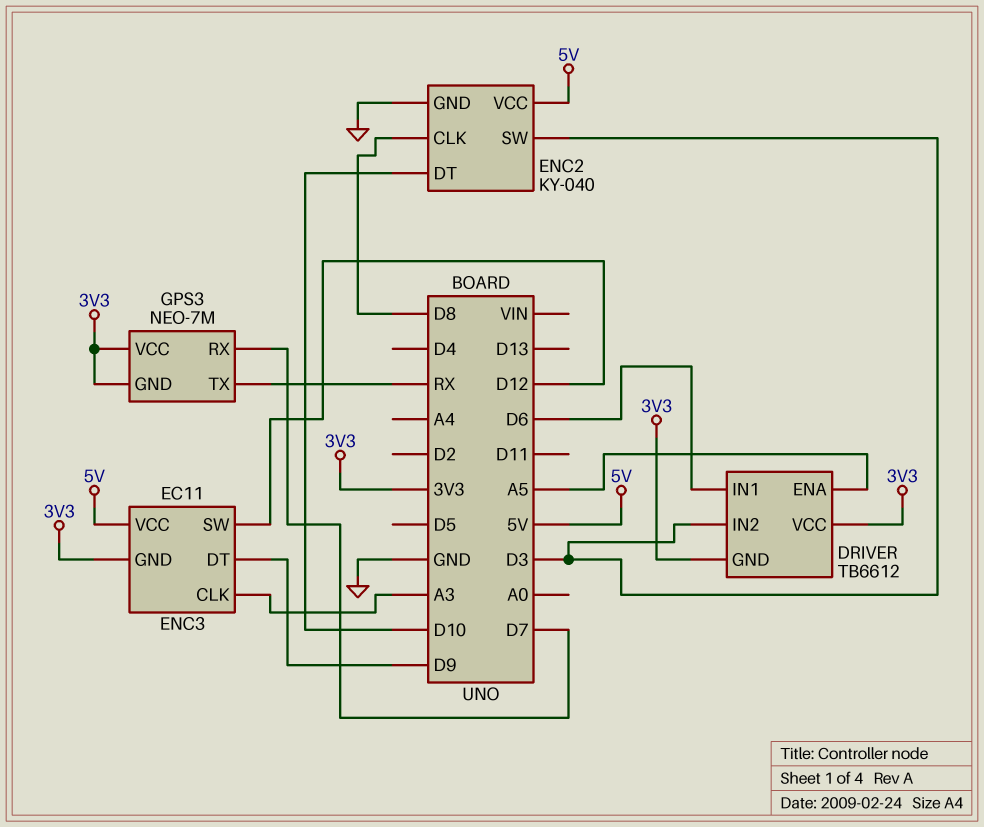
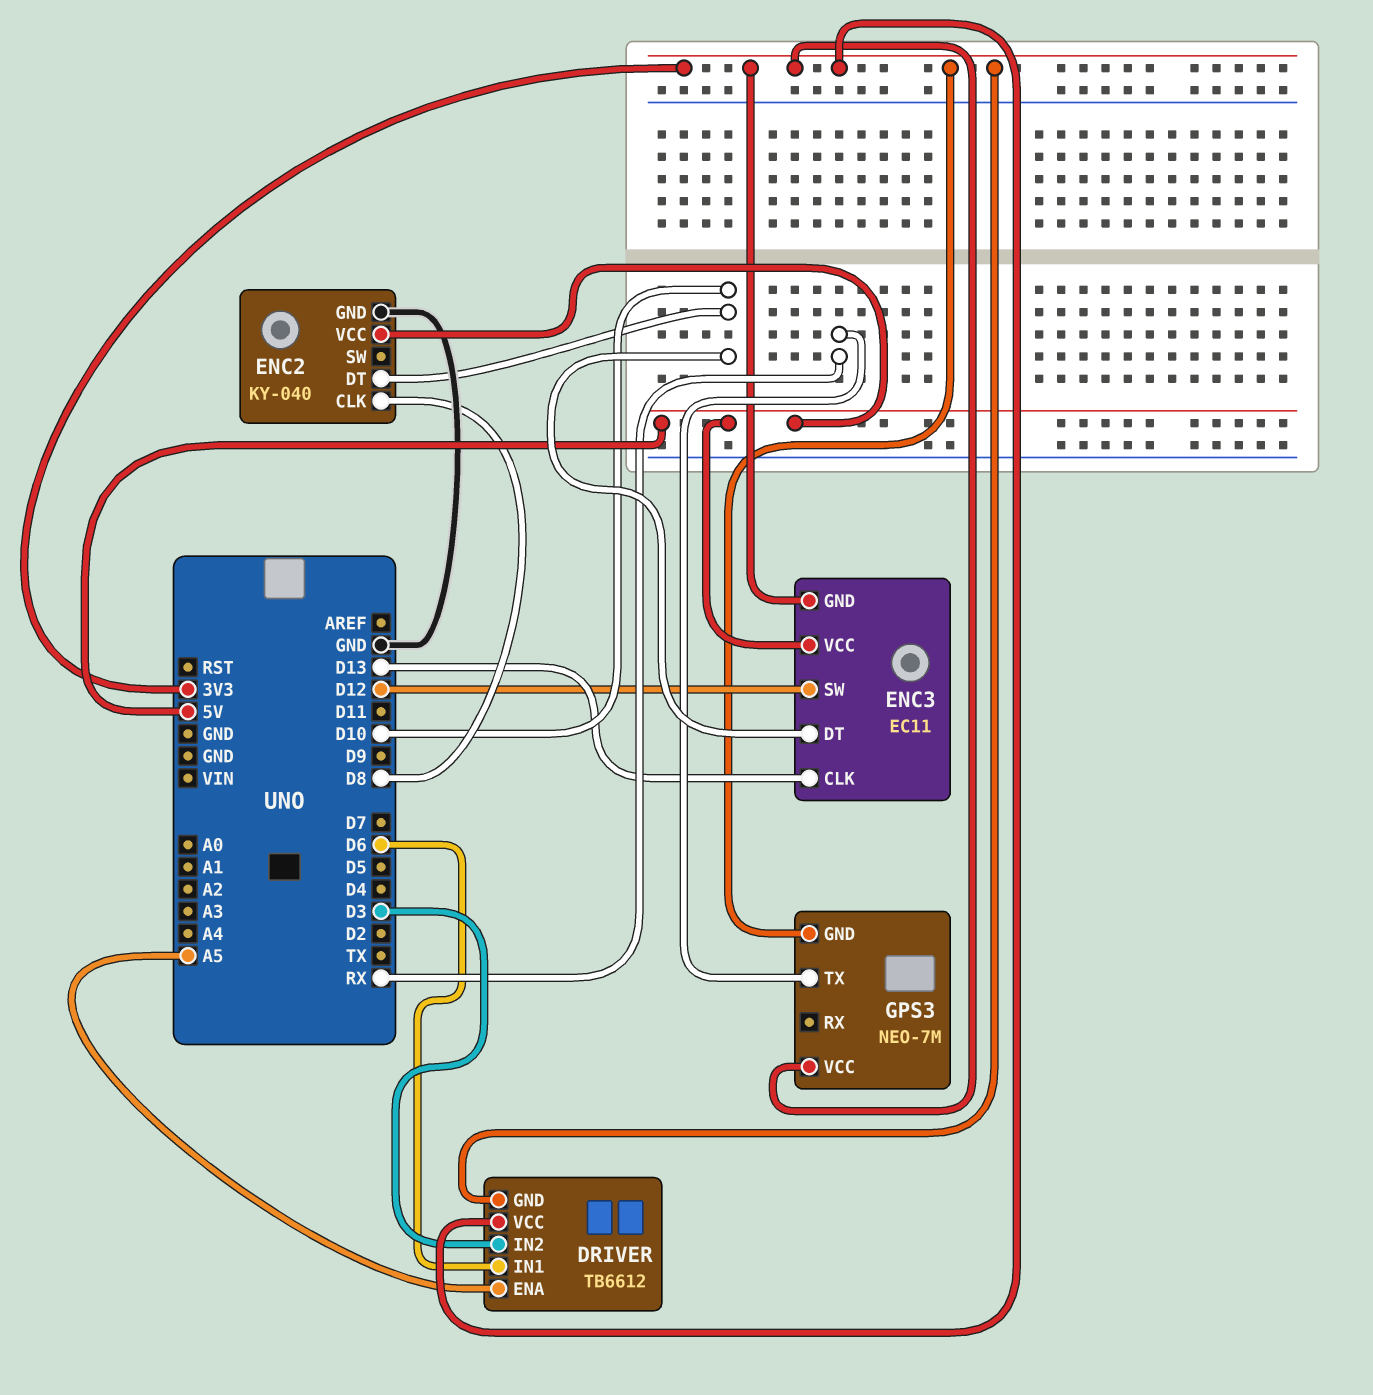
ENC2 pin SW: D3 -> none
ENC3 pin CLK: A3 -> D13
ENC3 pin DT: D9 -> D10
GPS3 pin RX: D7 -> none

